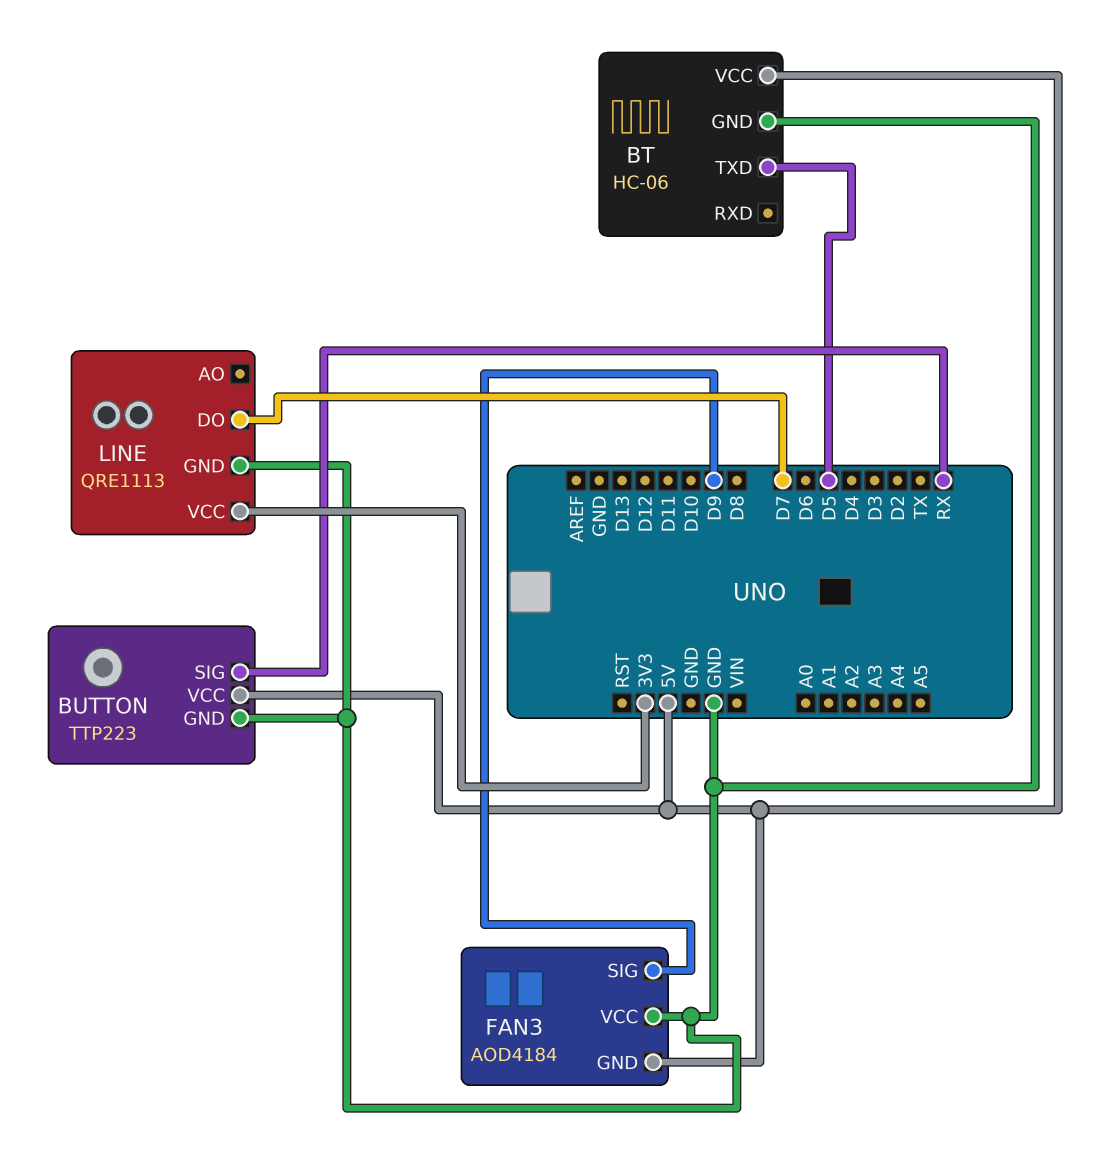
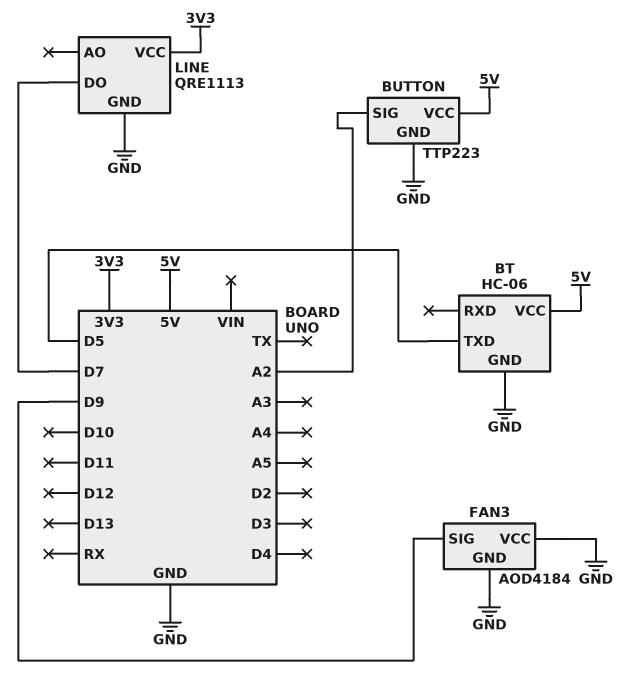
BUTTON pin SIG: RX -> A2
FAN3 pin GND: 5V -> GND

